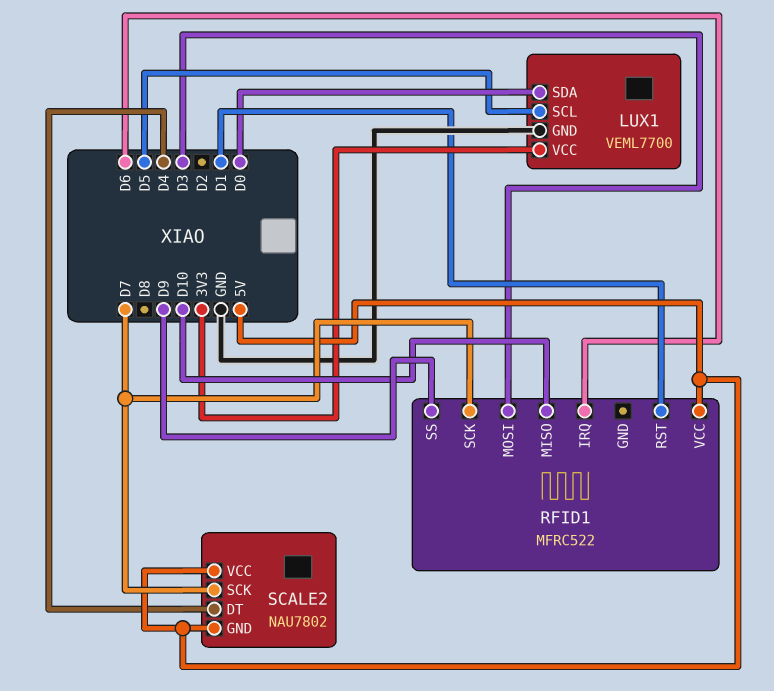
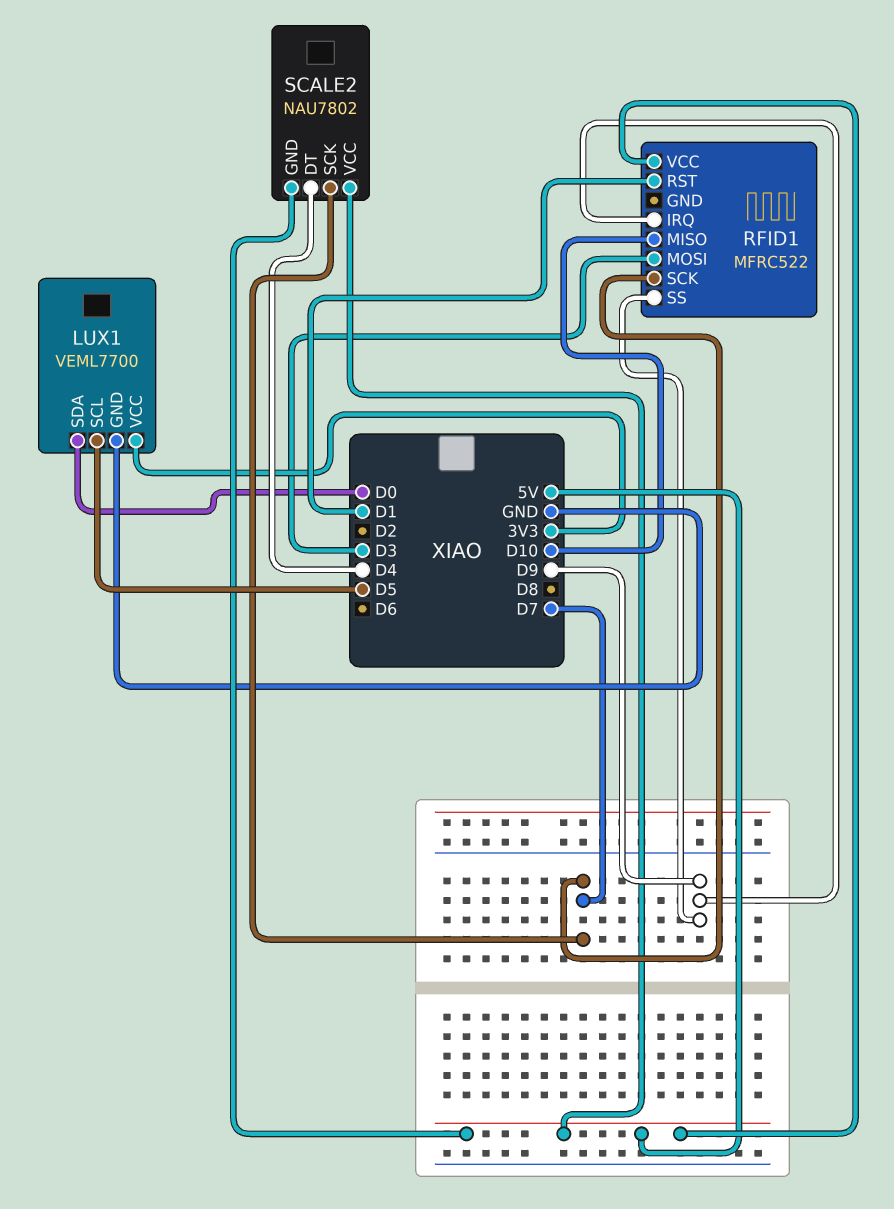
RFID1 pin IRQ: D6 -> D9

